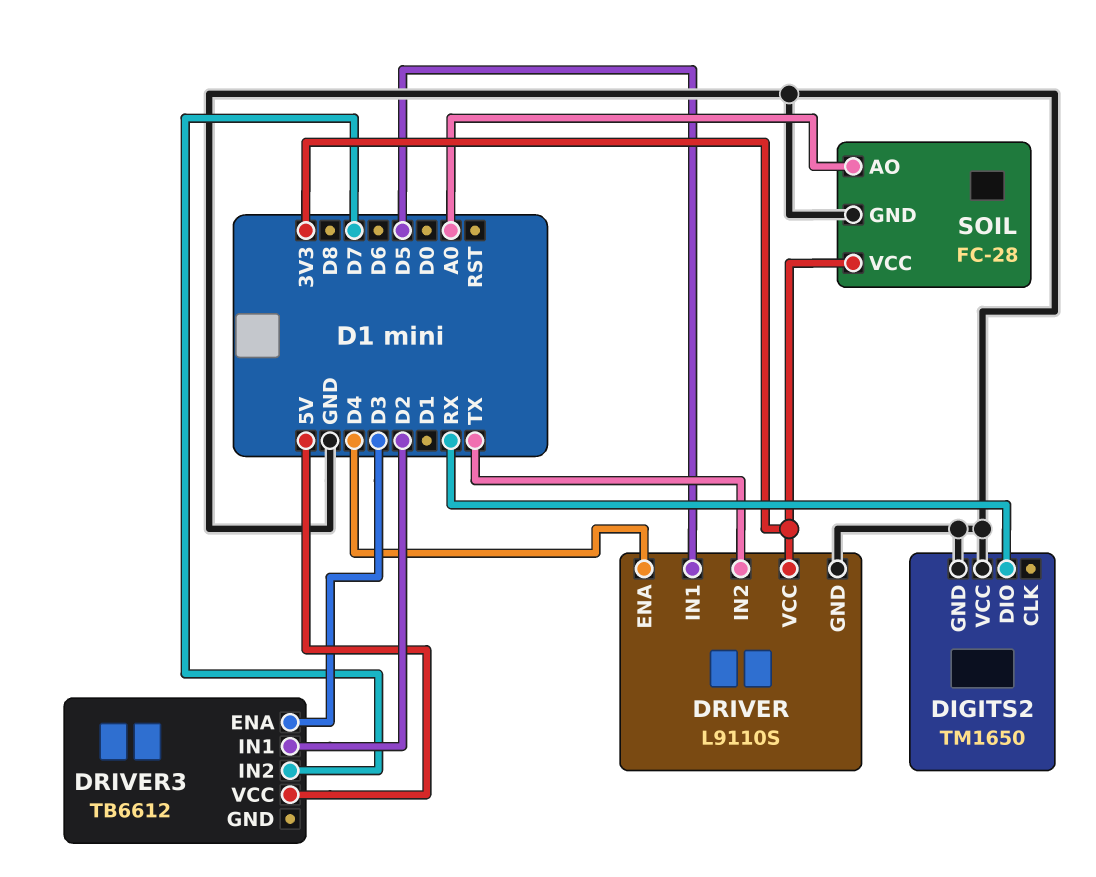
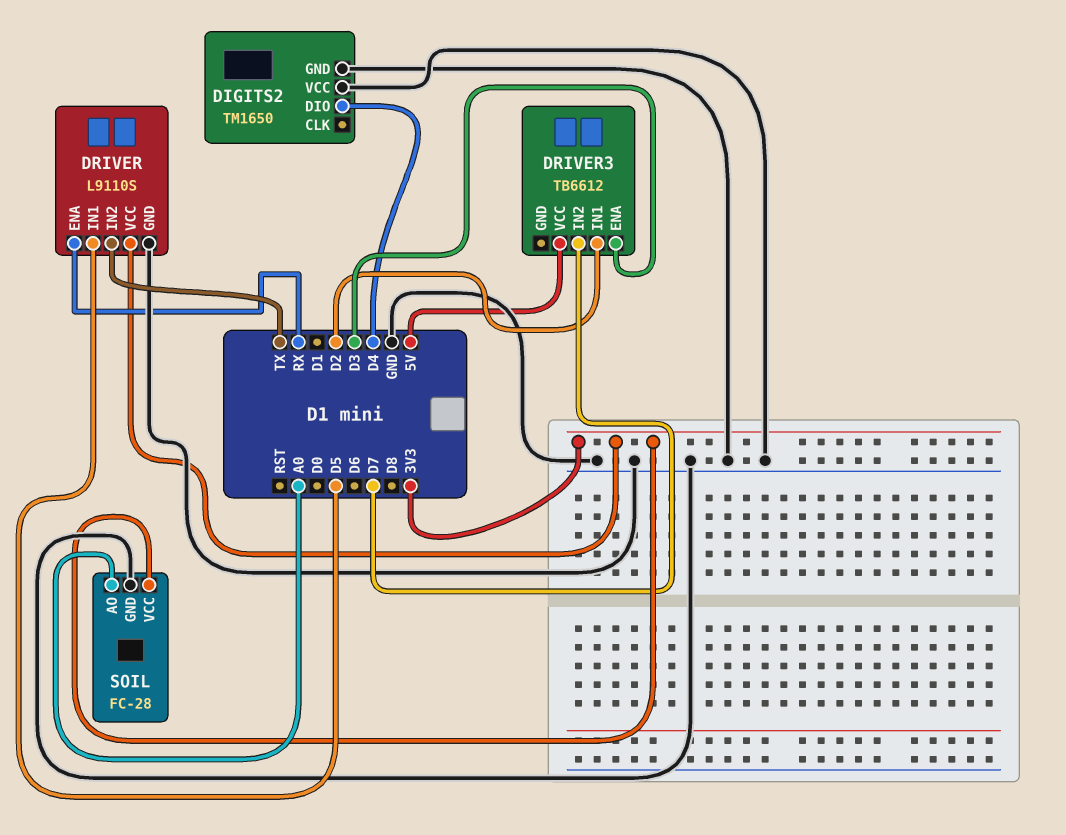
DIGITS2 pin DIO: RX -> D4
DRIVER pin ENA: D4 -> RX

